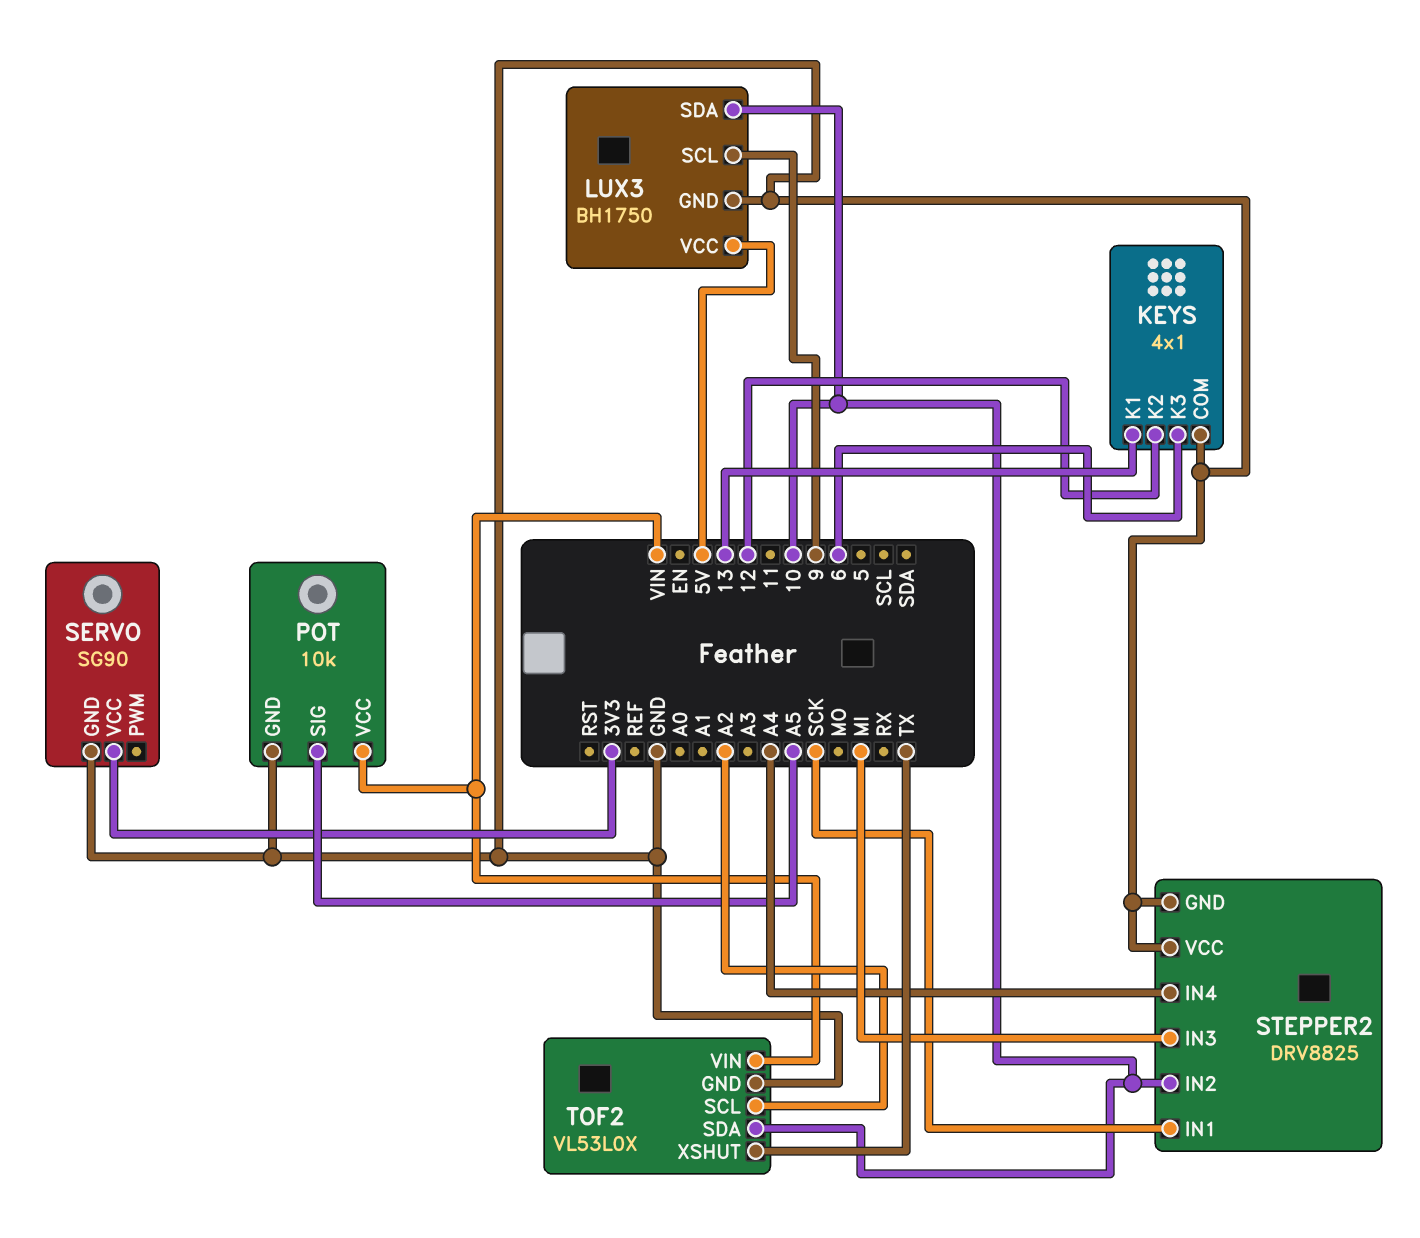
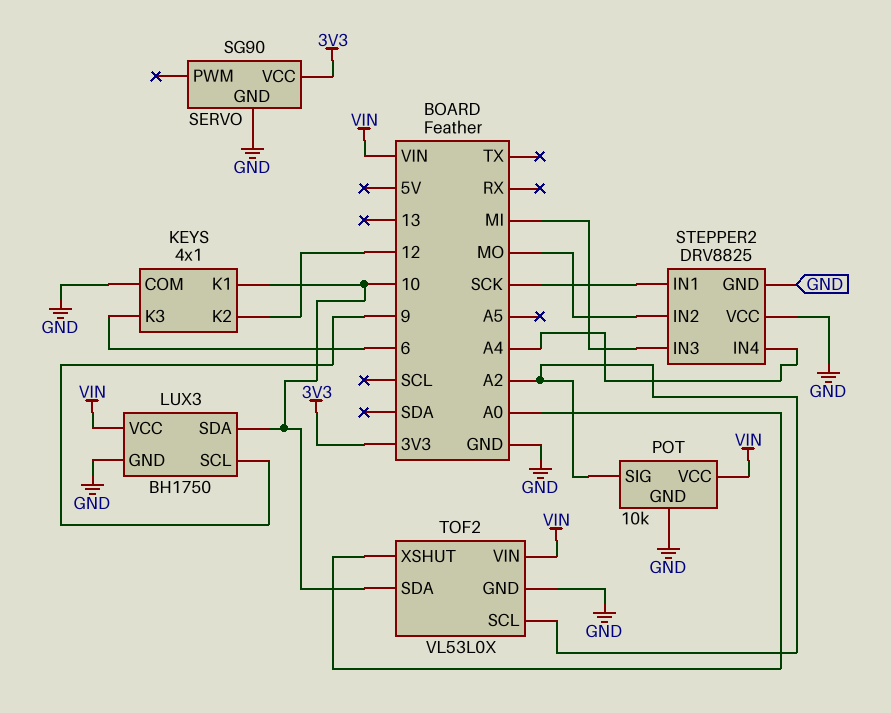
KEYS pin K1: 13 -> 10
LUX3 pin VCC: 5V -> VIN
POT pin SIG: A5 -> A2
STEPPER2 pin IN2: 10 -> MO
TOF2 pin XSHUT: TX -> A0

